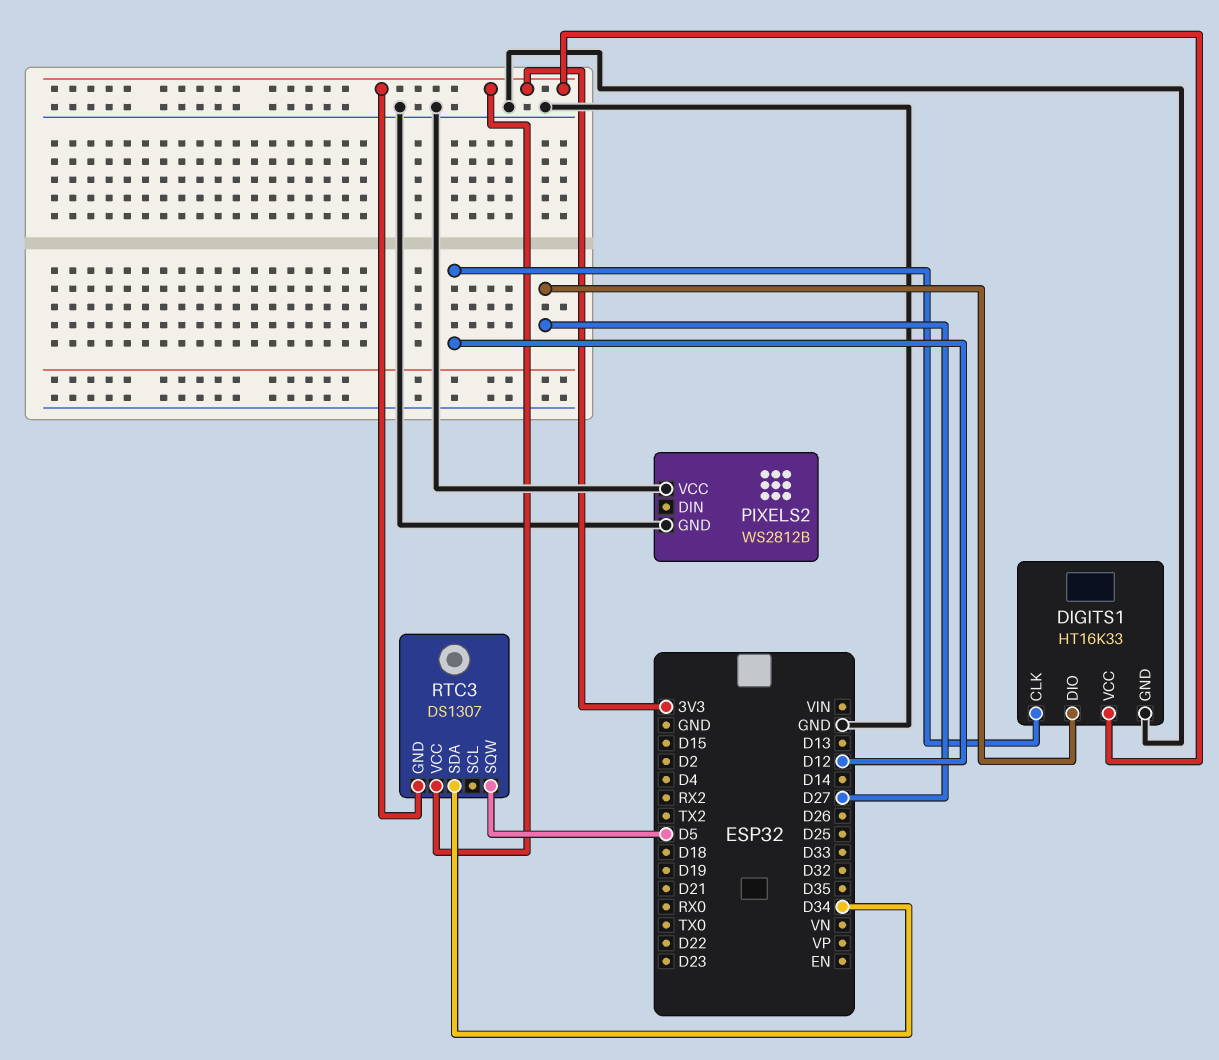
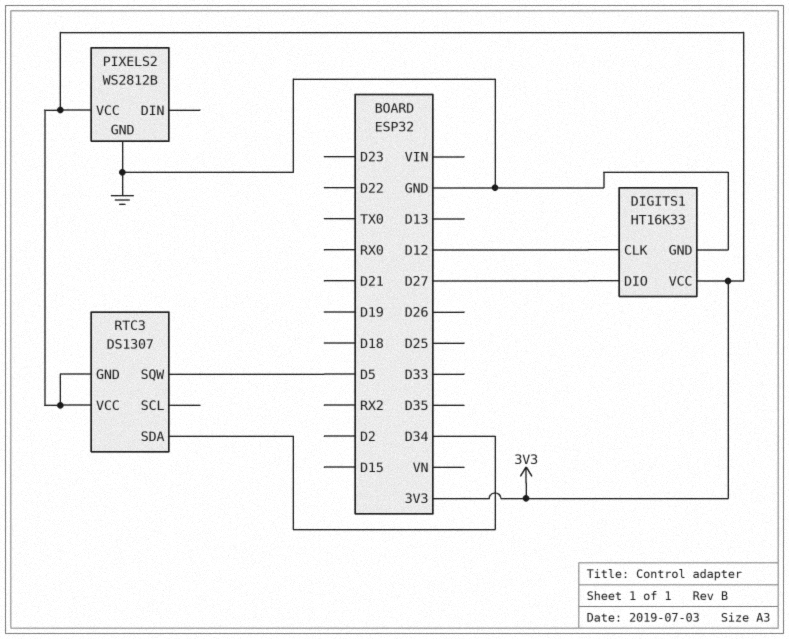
PIXELS2 pin VCC: GND -> 3V3

